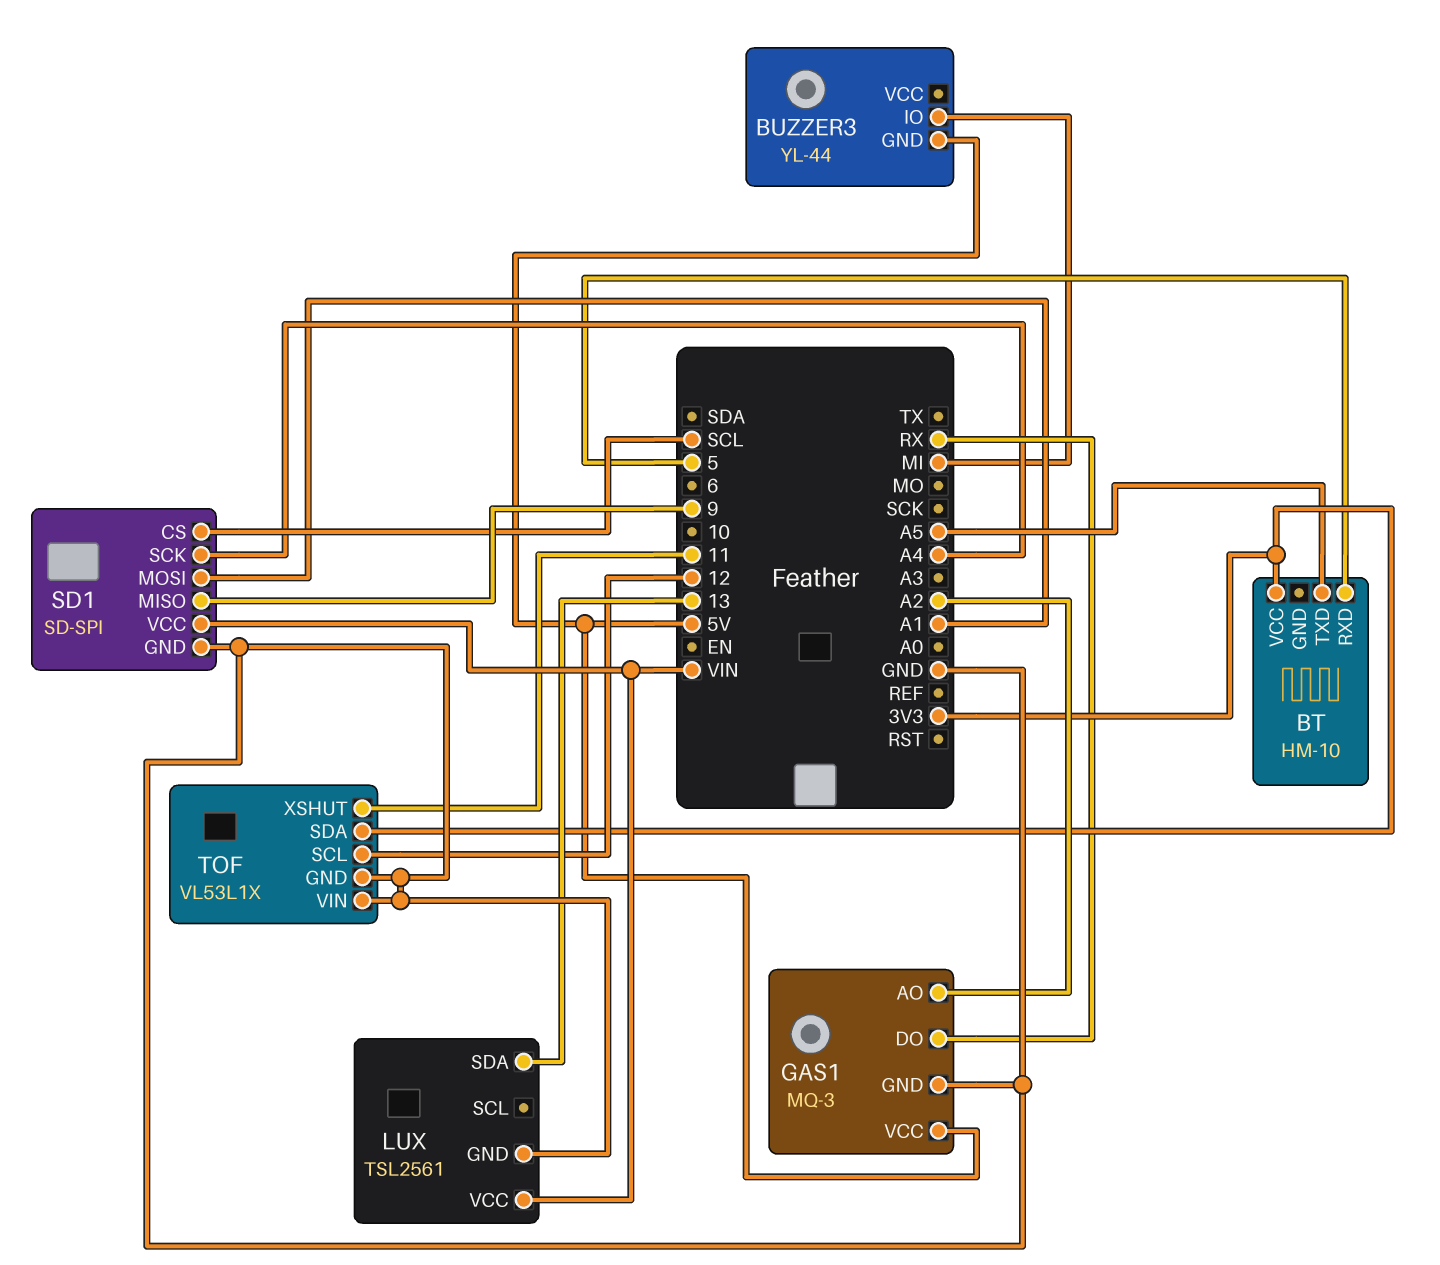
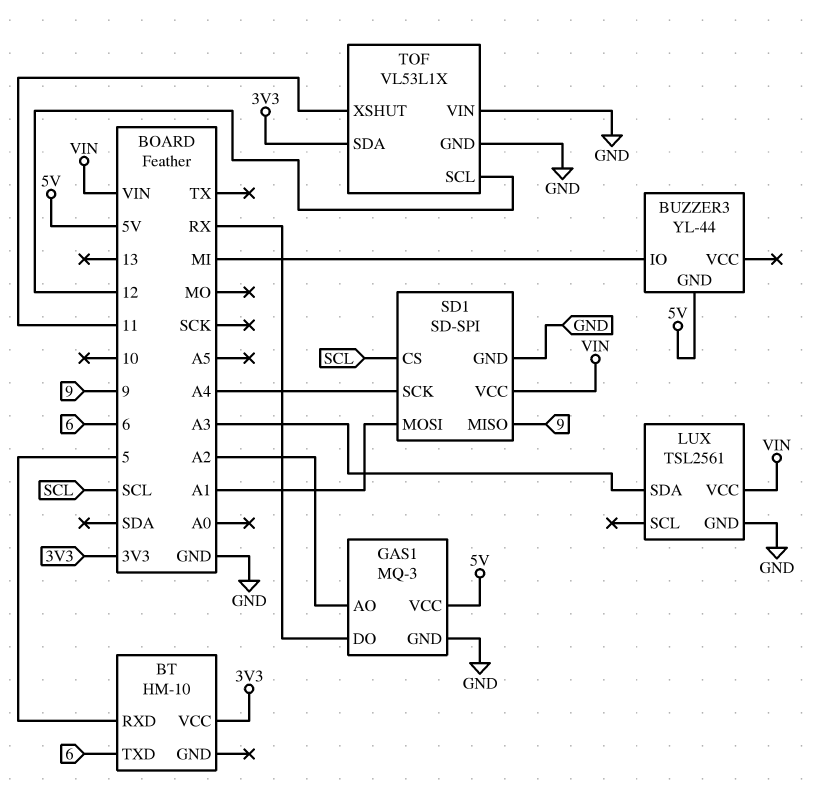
BT pin TXD: A5 -> 6
LUX pin SDA: 13 -> A3

